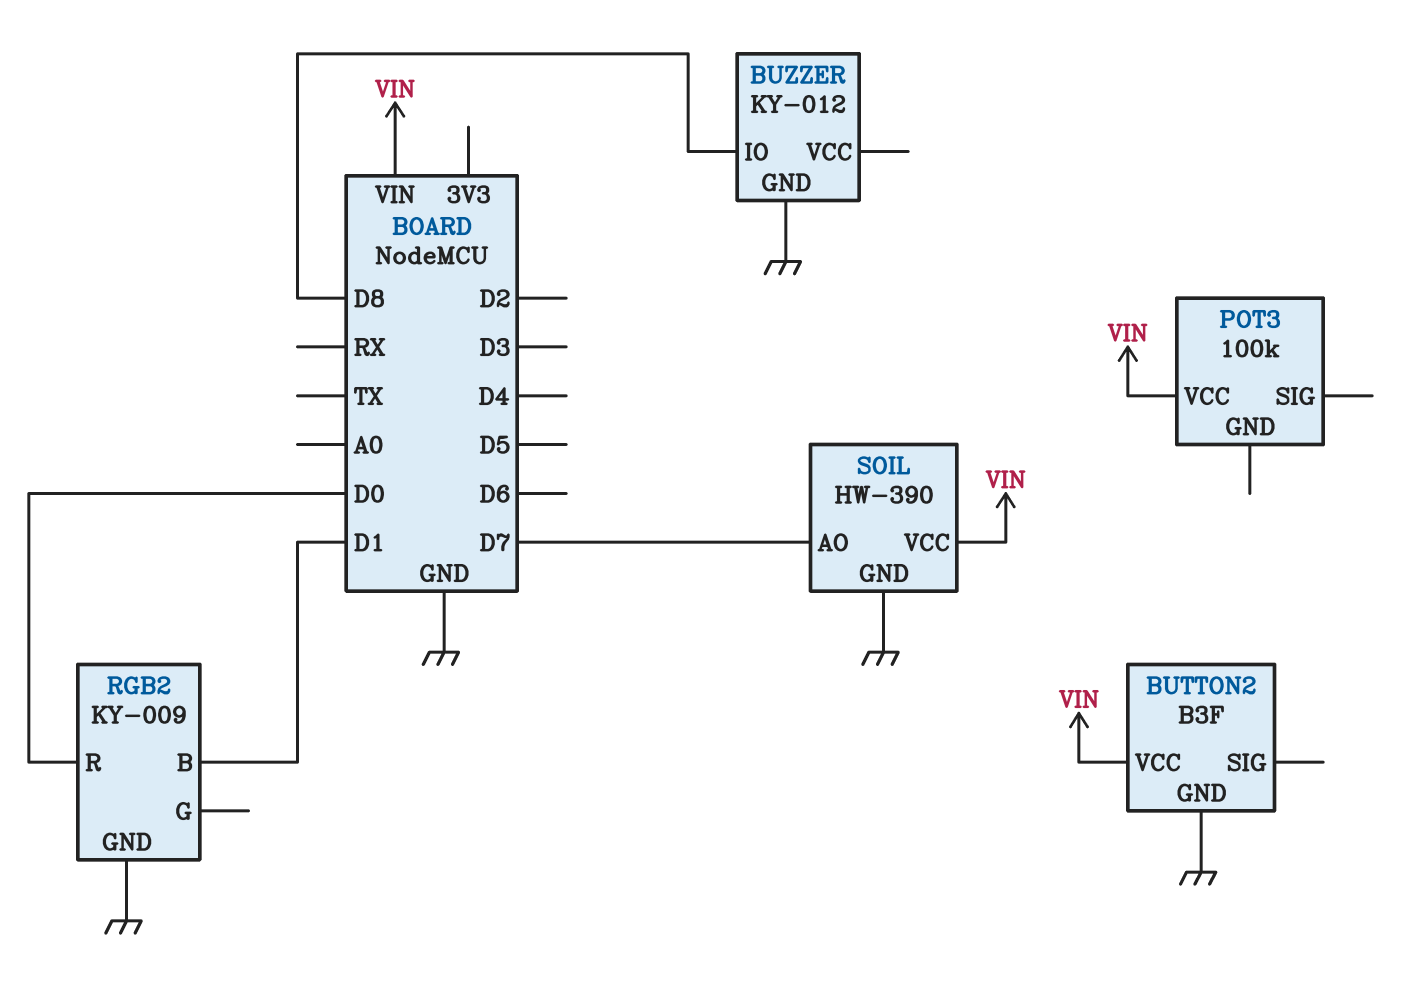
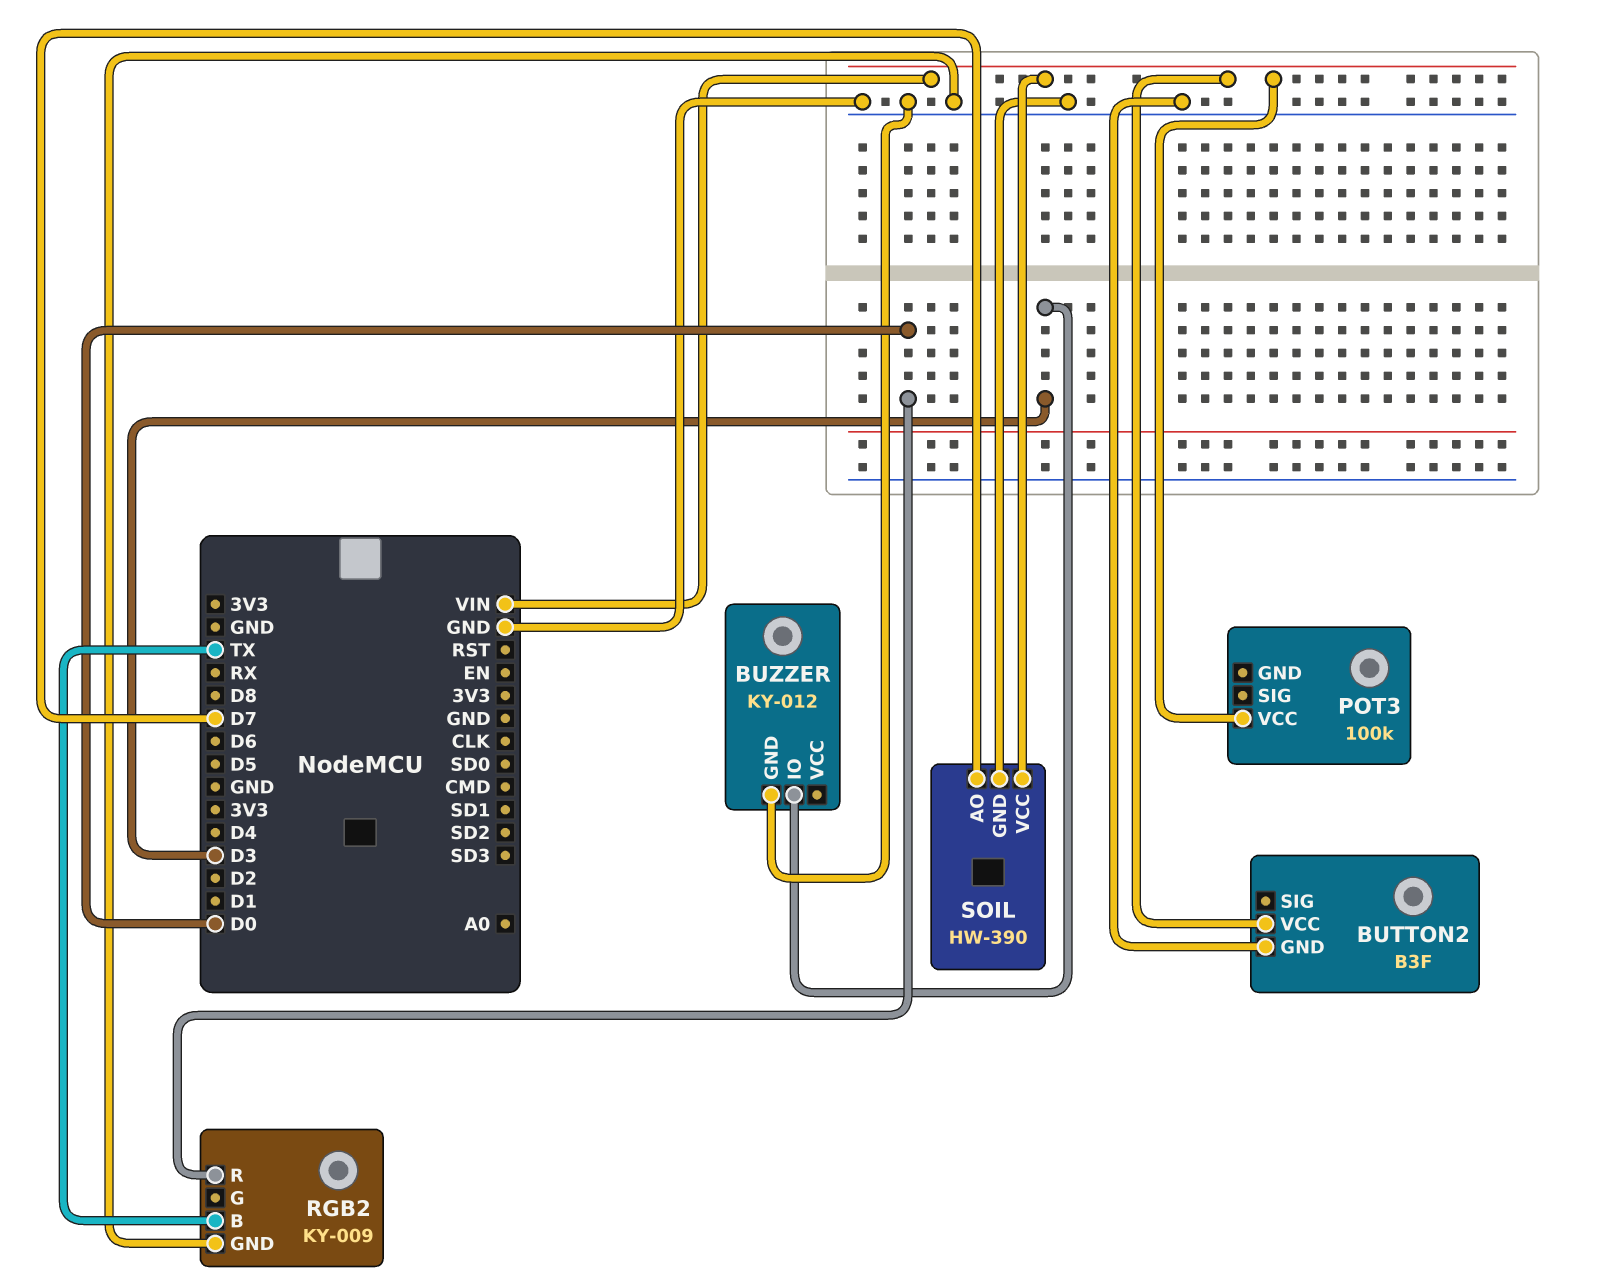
BUZZER pin IO: D8 -> D3
RGB2 pin B: D1 -> TX

